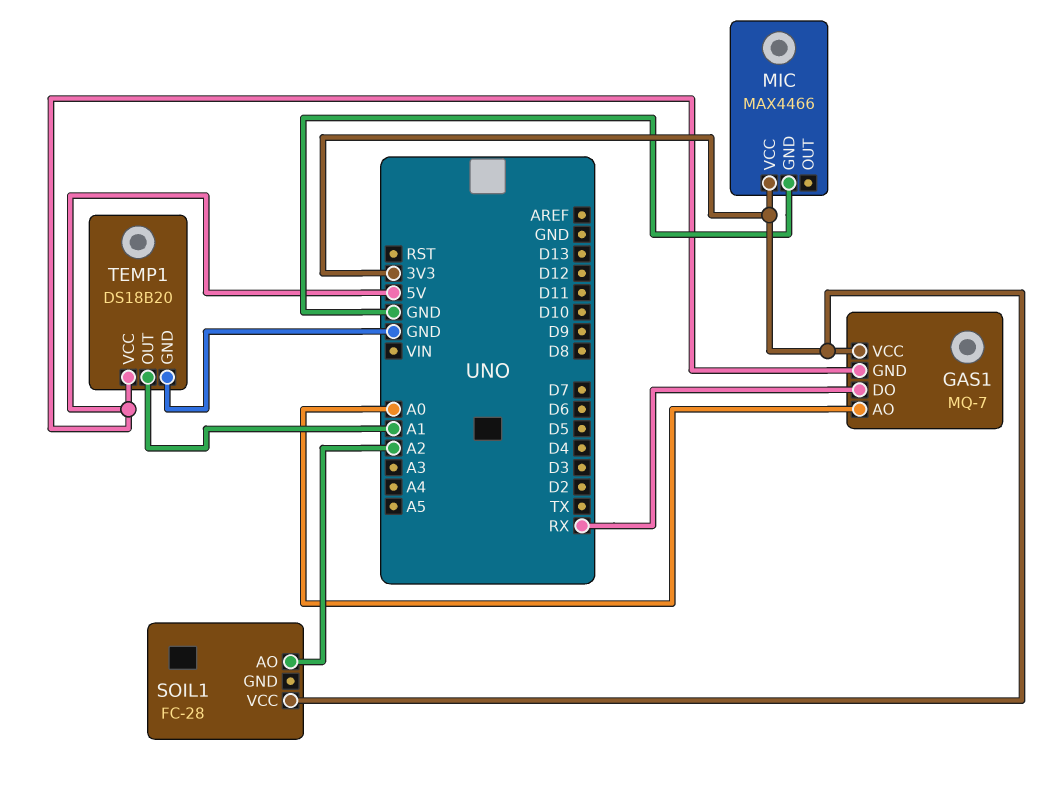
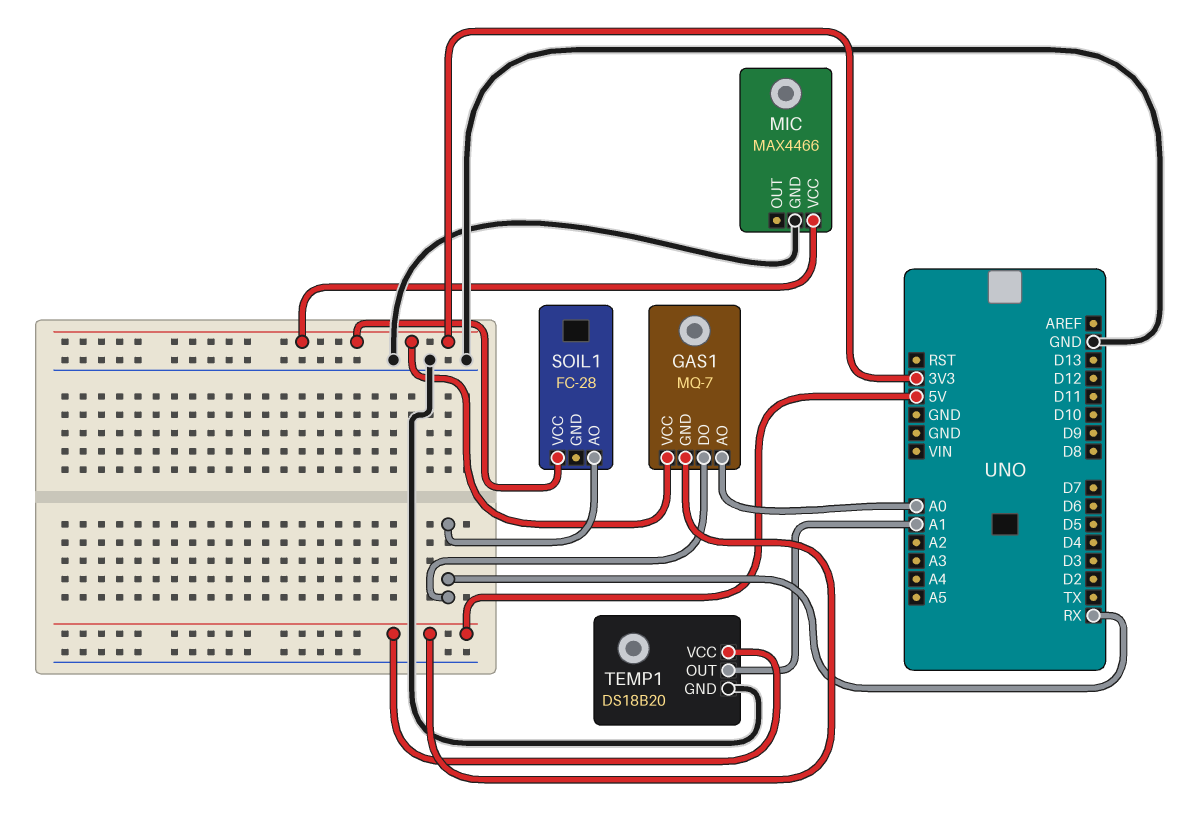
SOIL1 pin AO: A2 -> RX

